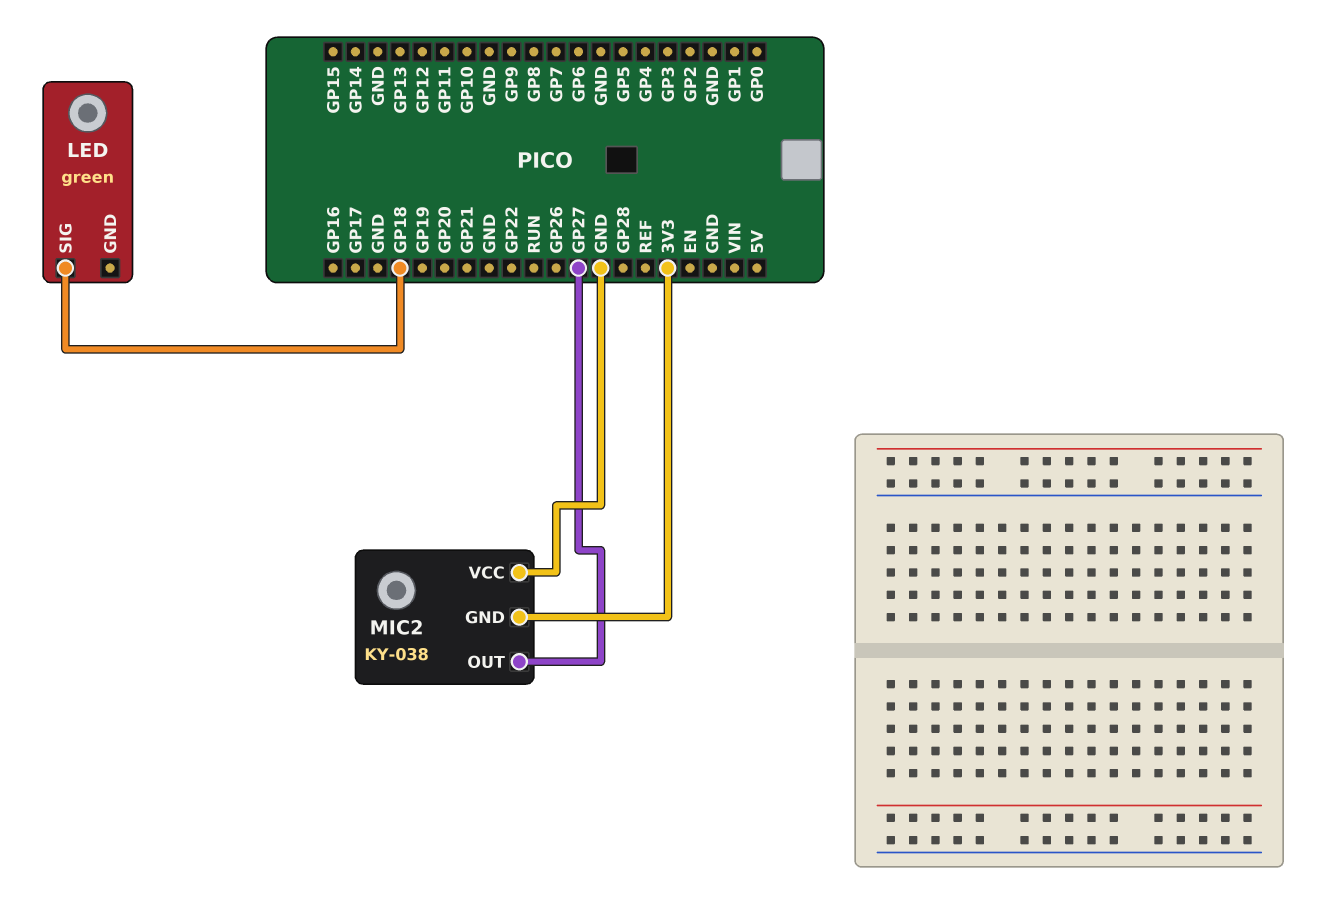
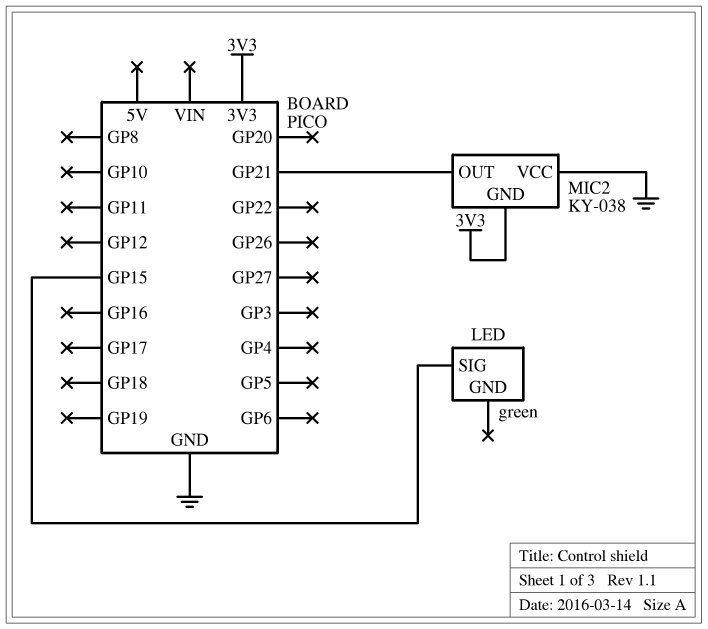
LED pin SIG: GP18 -> GP15
MIC2 pin OUT: GP27 -> GP21

